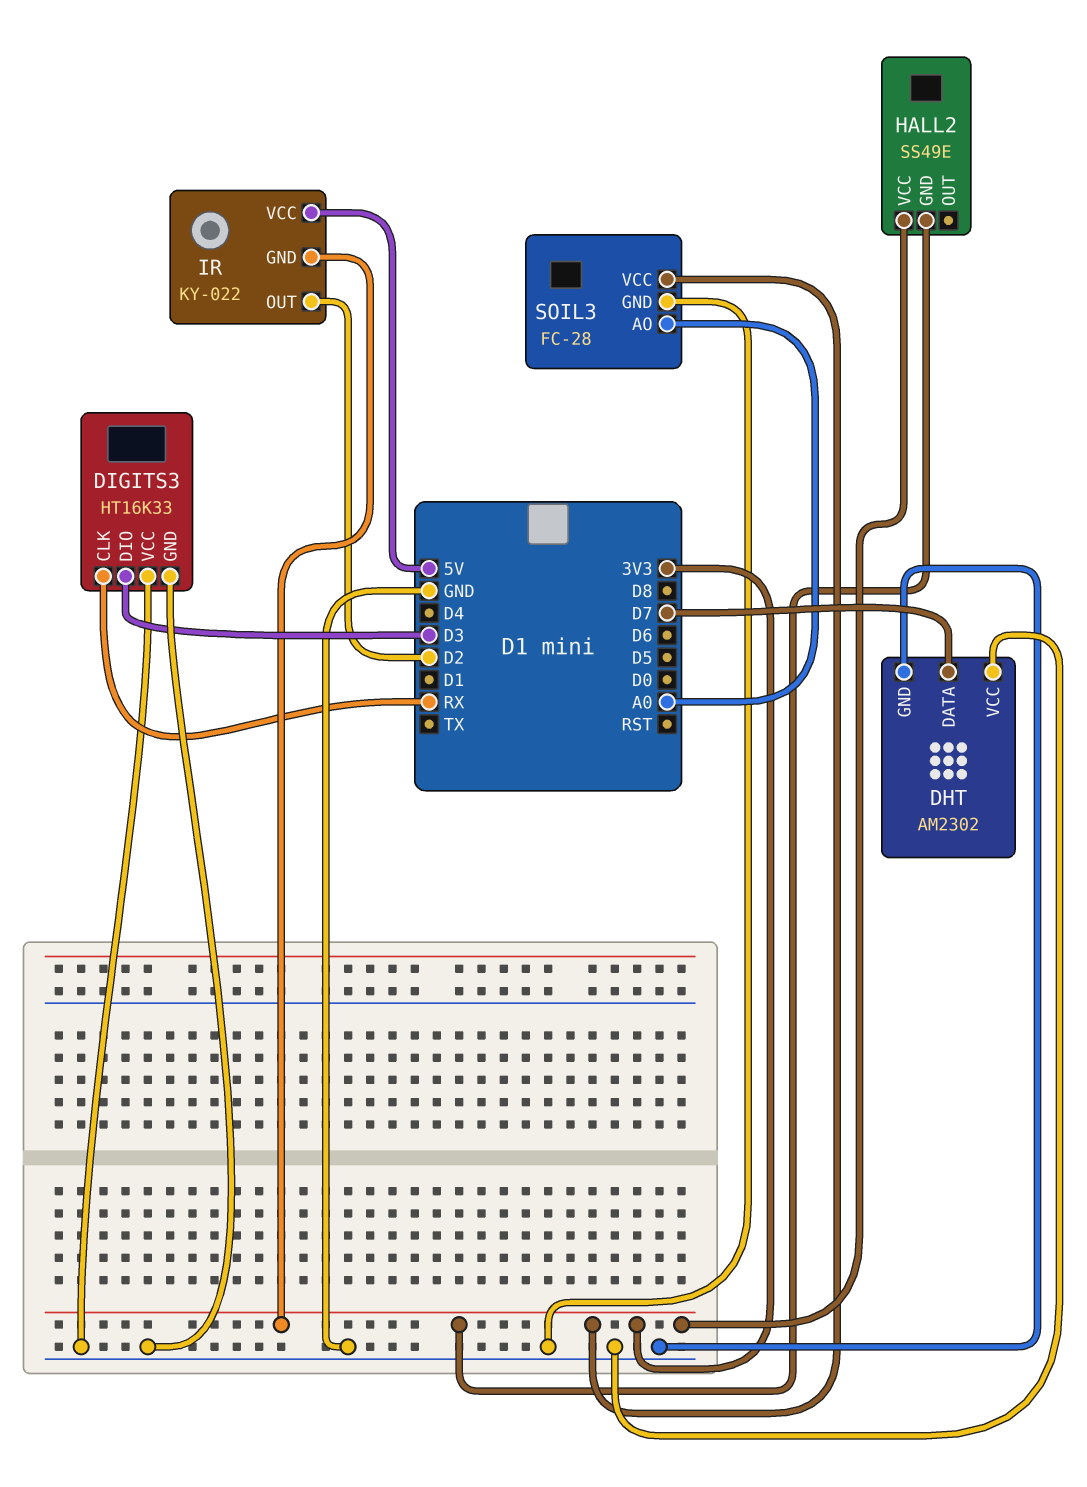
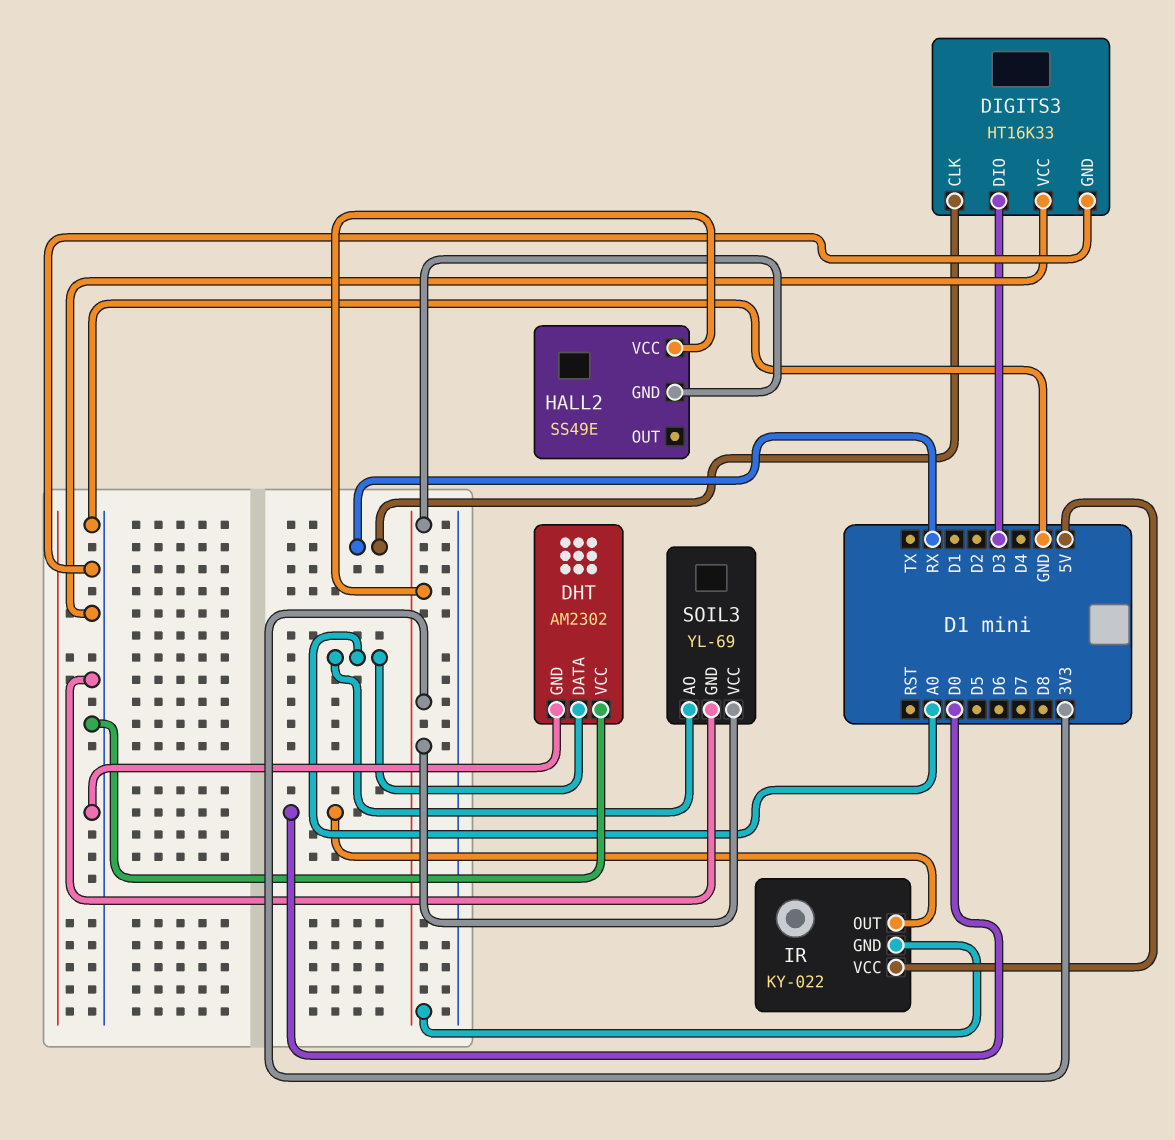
DHT pin DATA: D7 -> A0
IR pin OUT: D2 -> D0
SOIL3: FC-28 -> YL-69

